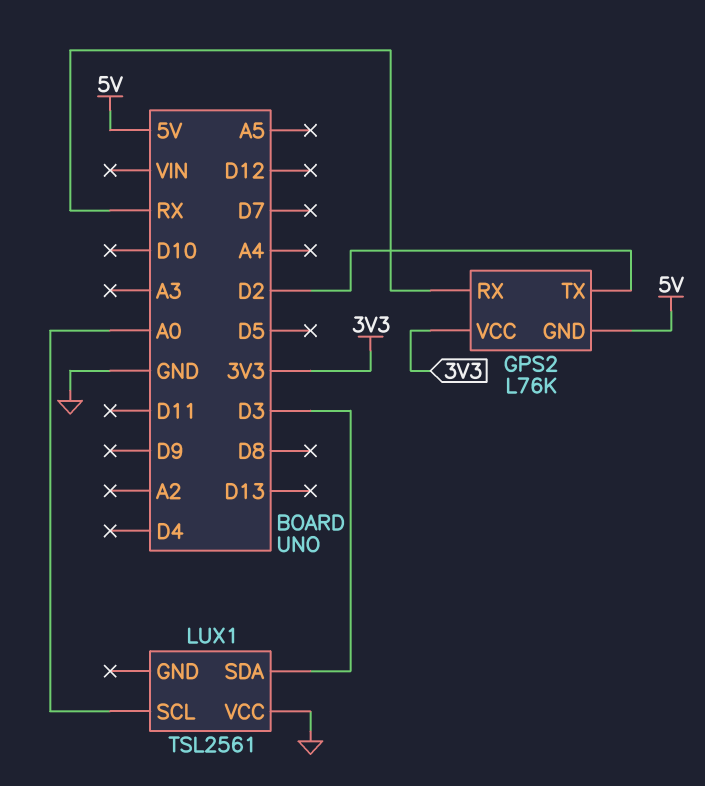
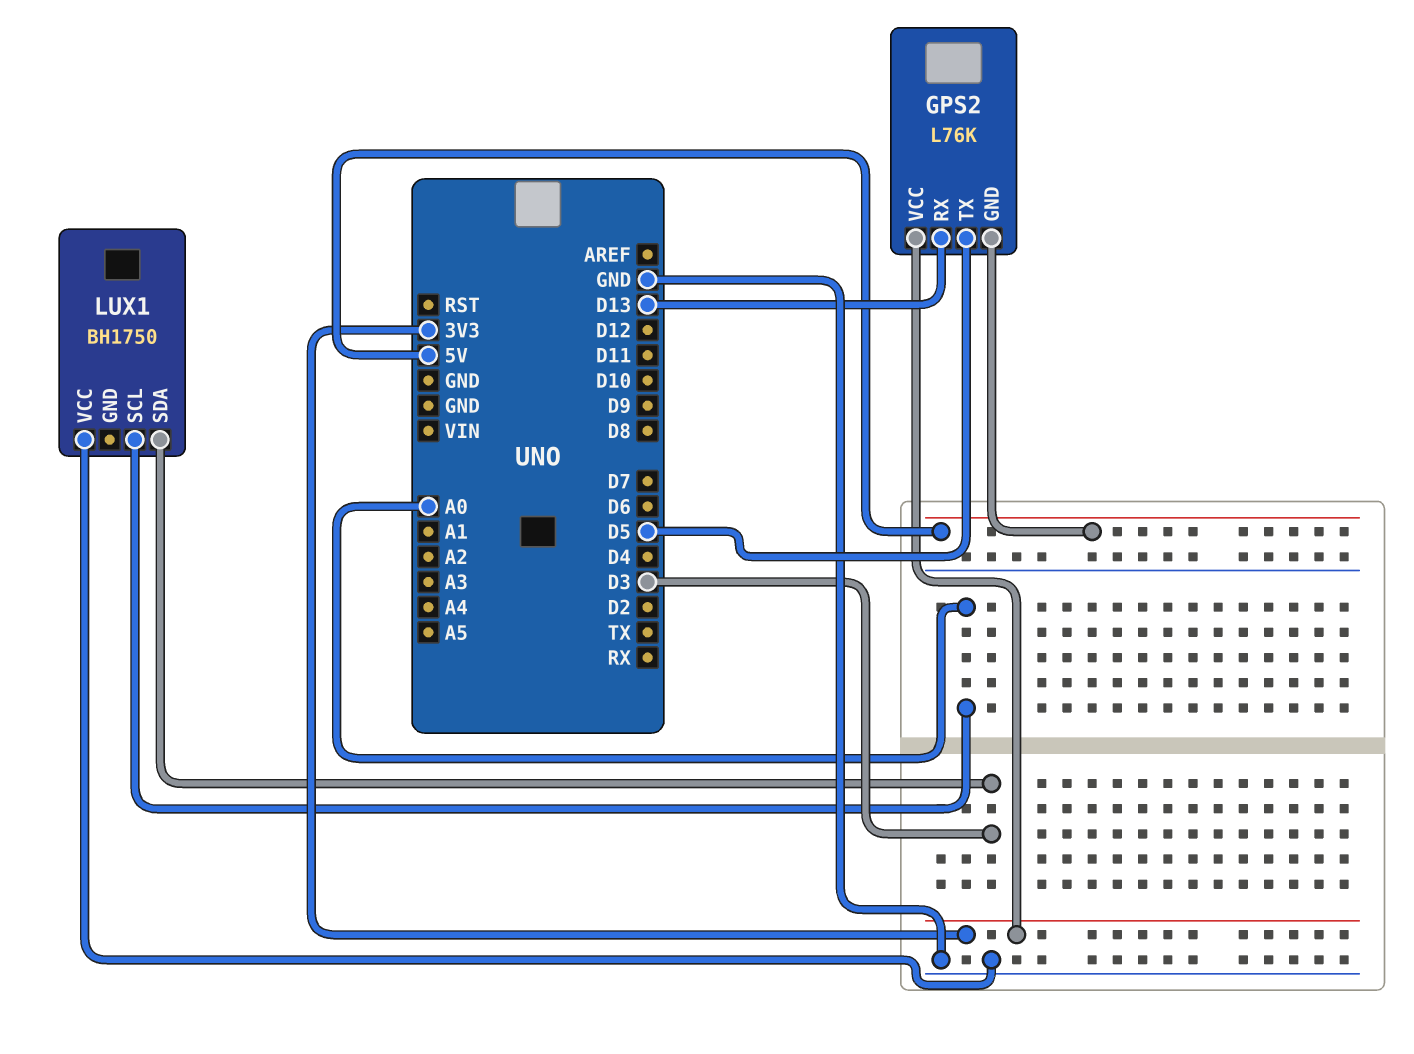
GPS2 pin RX: RX -> D13
GPS2 pin TX: D2 -> D5
LUX1: TSL2561 -> BH1750

